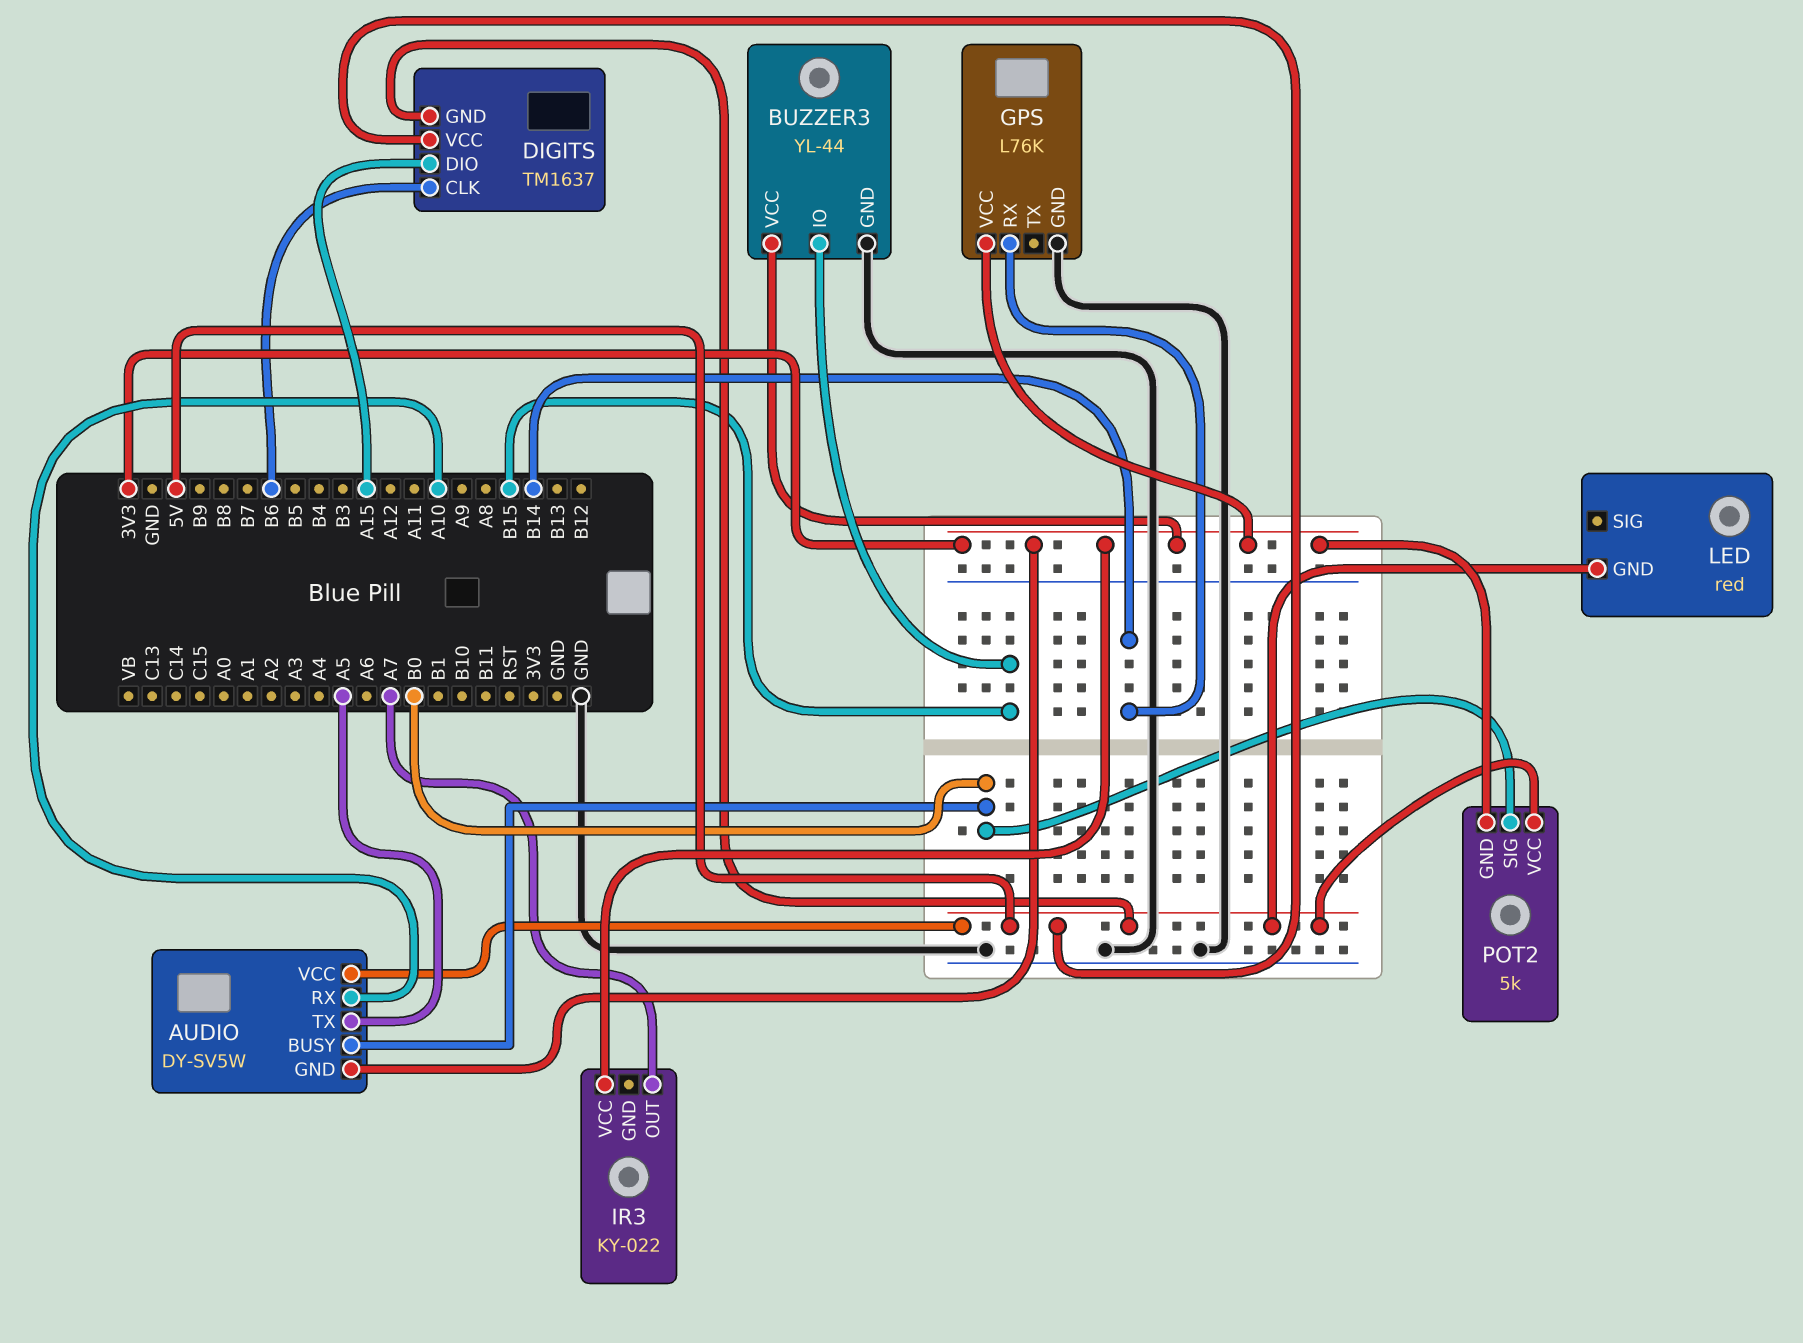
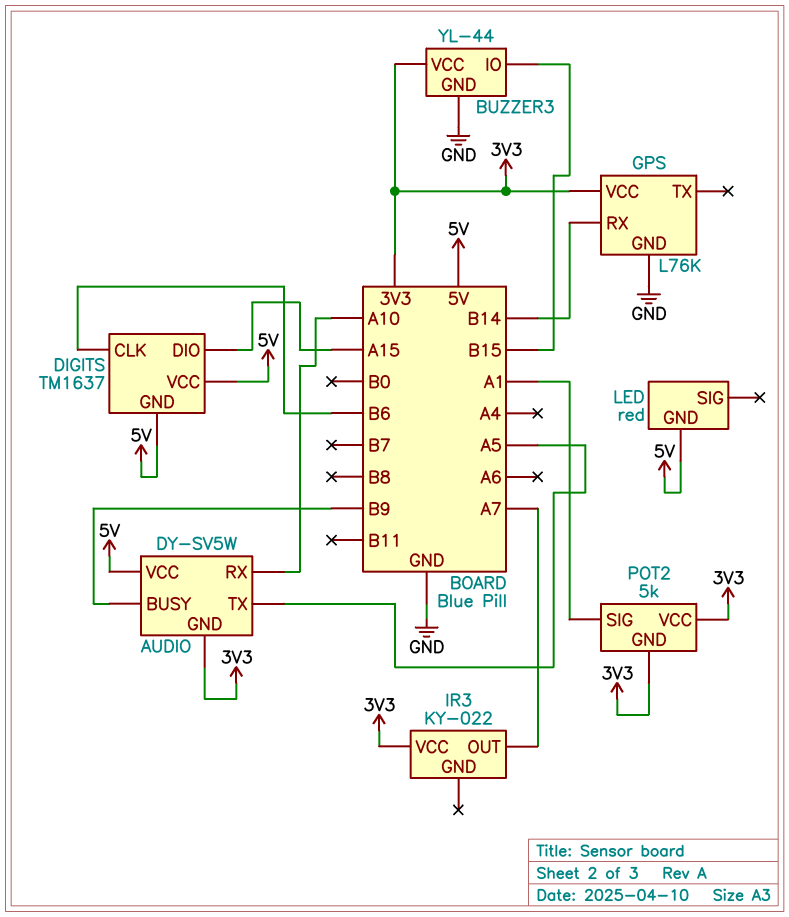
AUDIO pin BUSY: B0 -> B9
POT2 pin SIG: B0 -> A1
POT2 pin VCC: 5V -> 3V3

